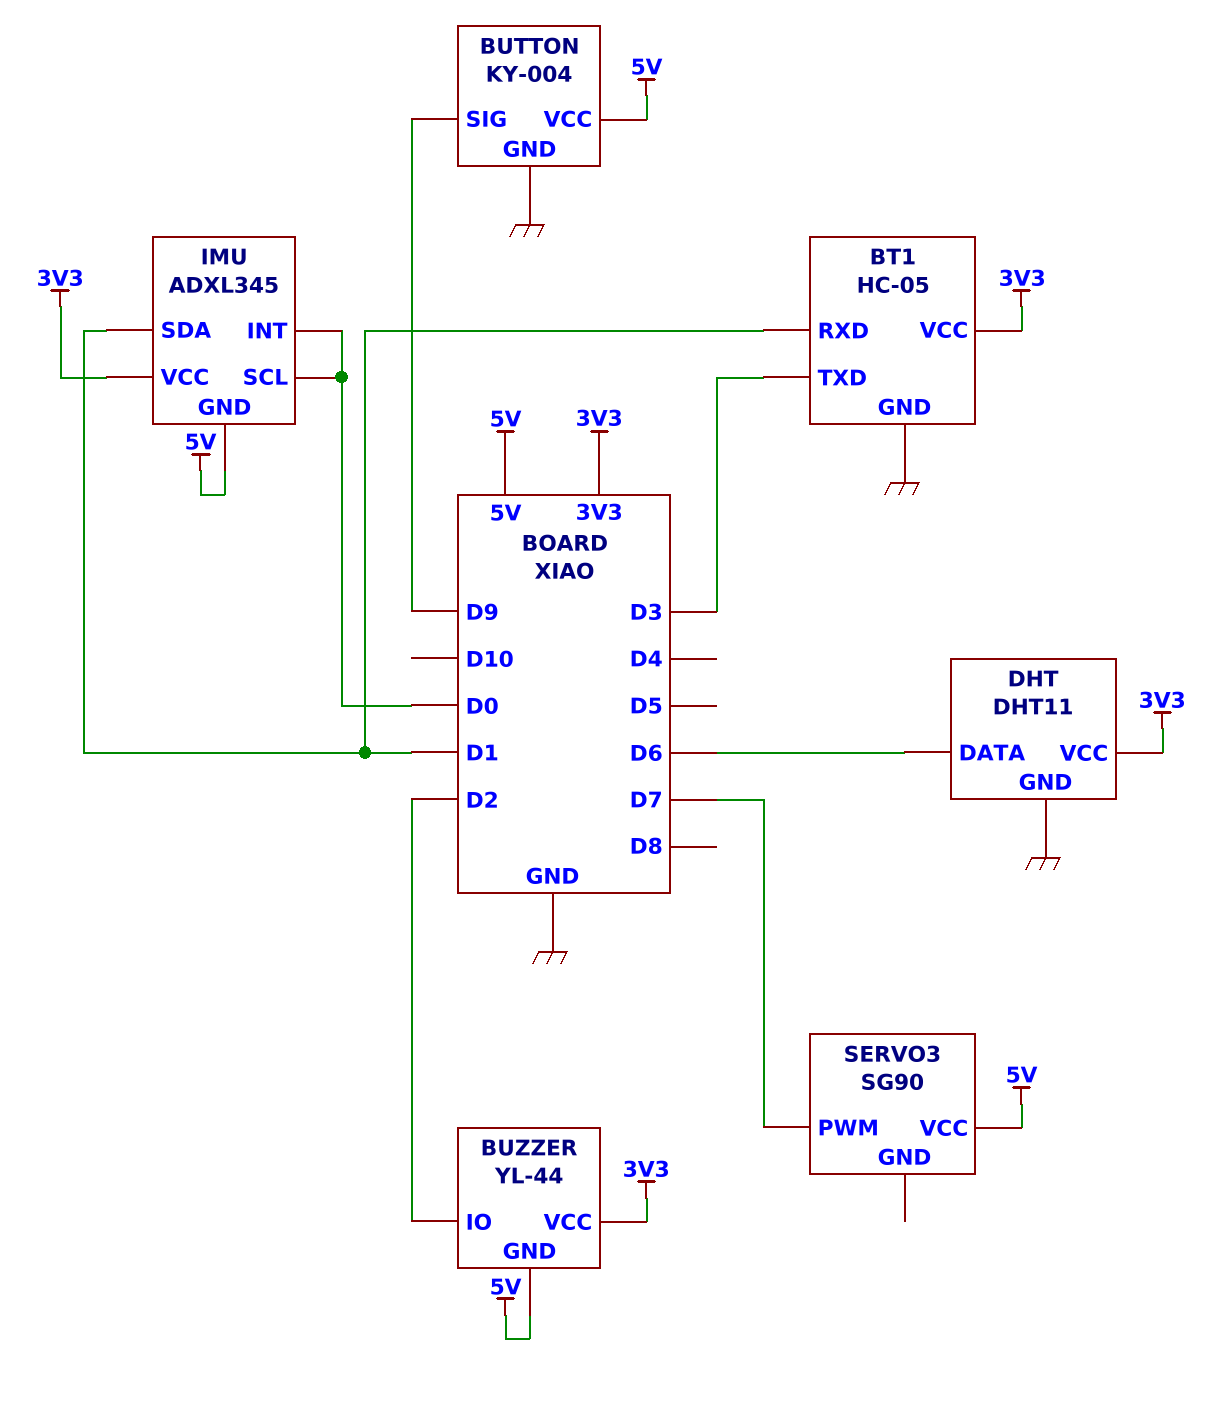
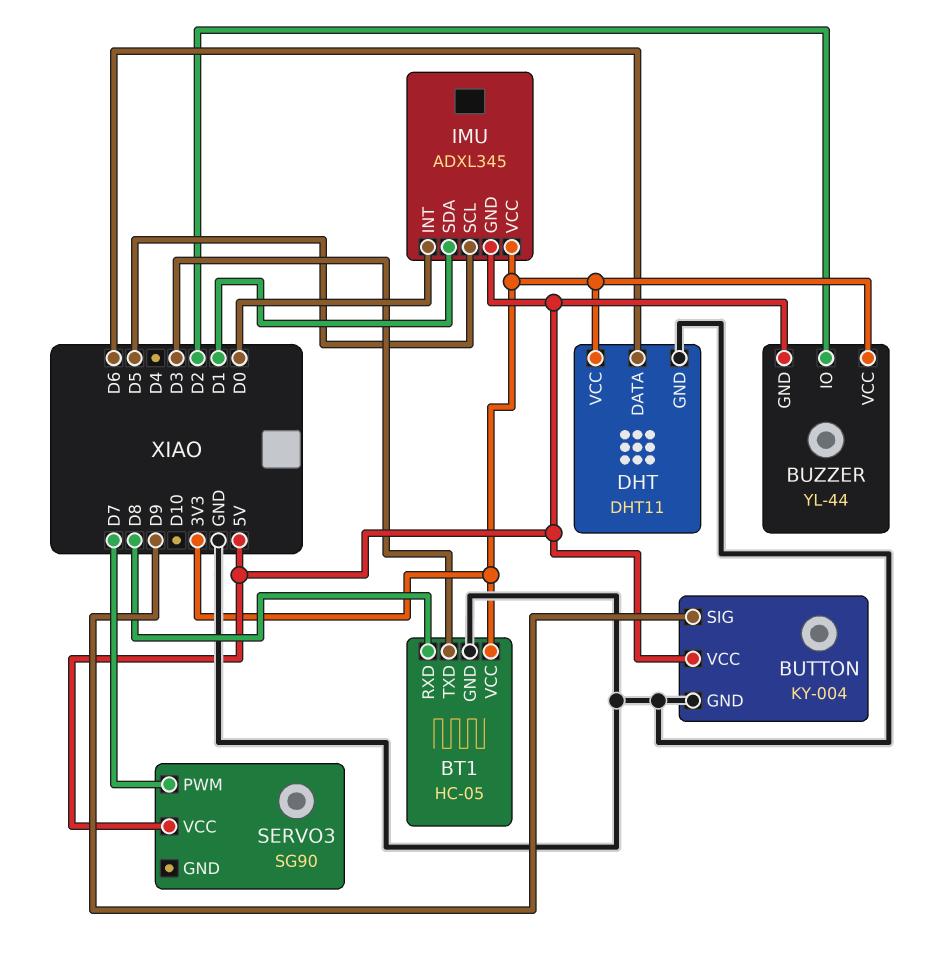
BT1 pin RXD: D1 -> D8
IMU pin SCL: D0 -> D5

